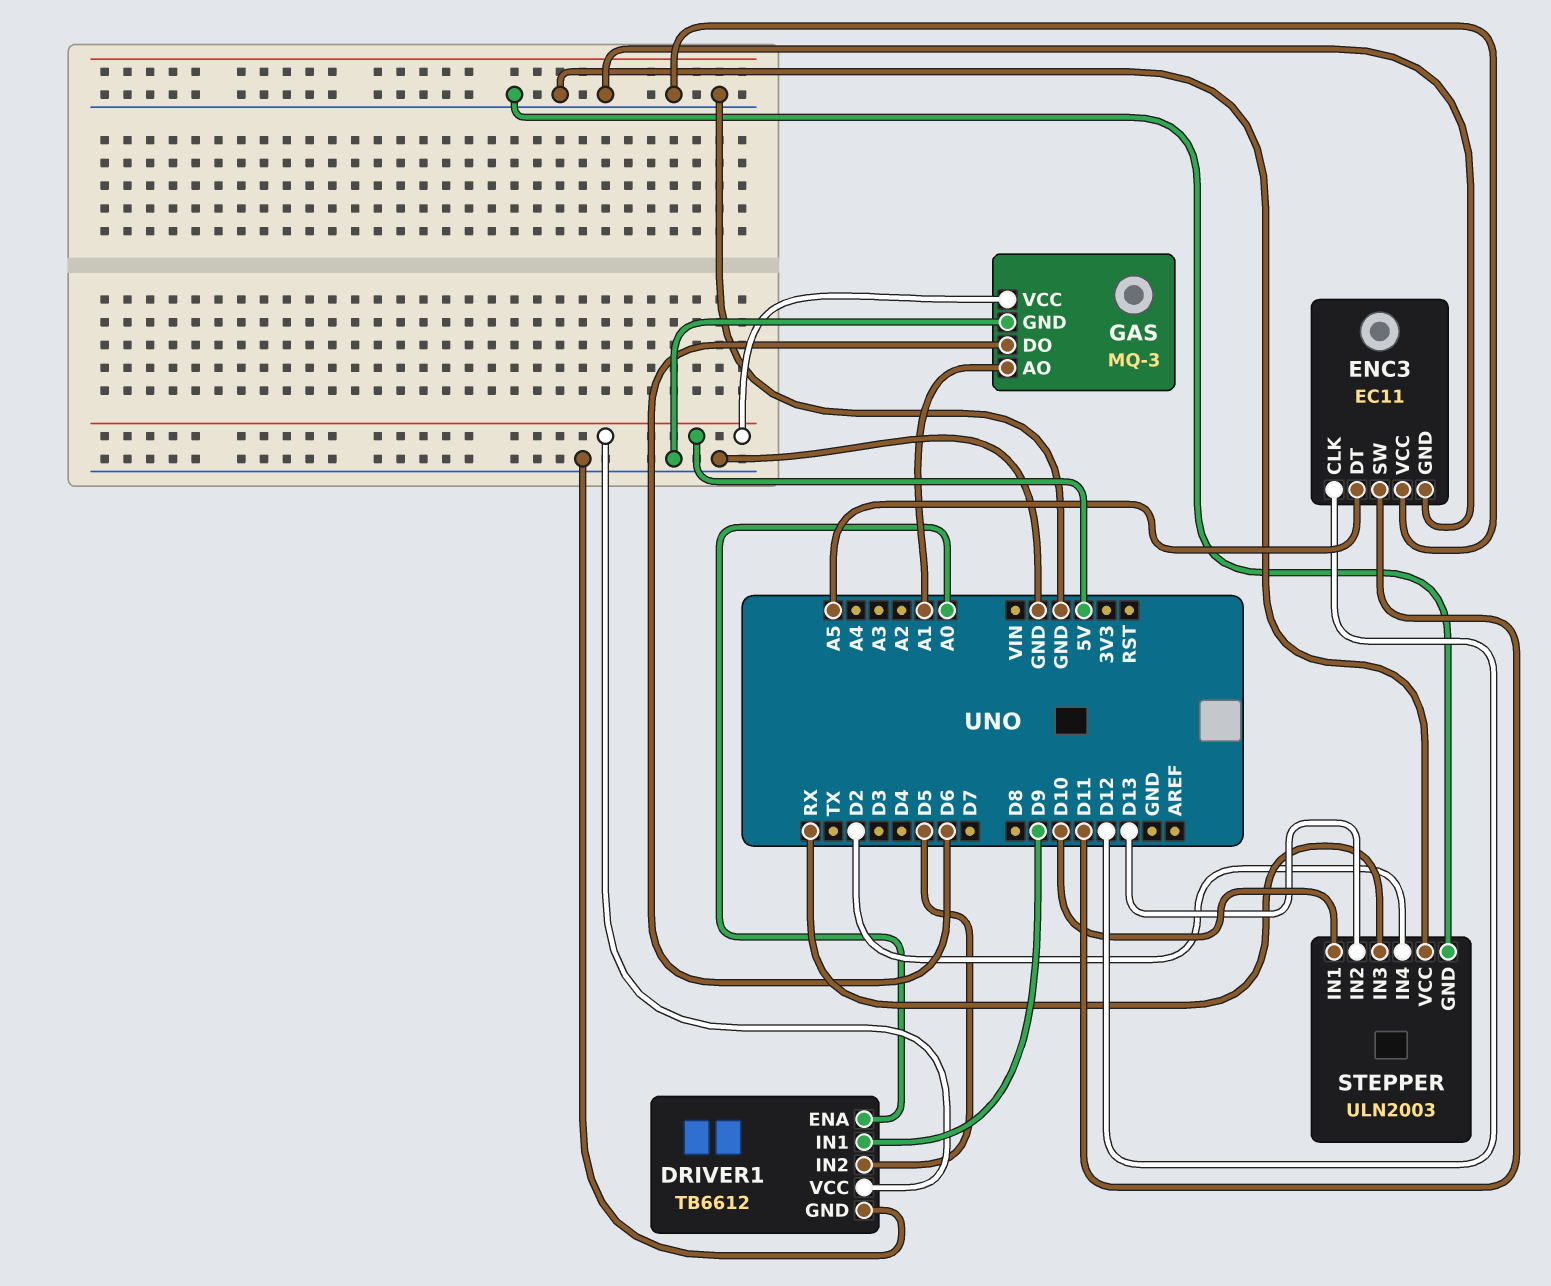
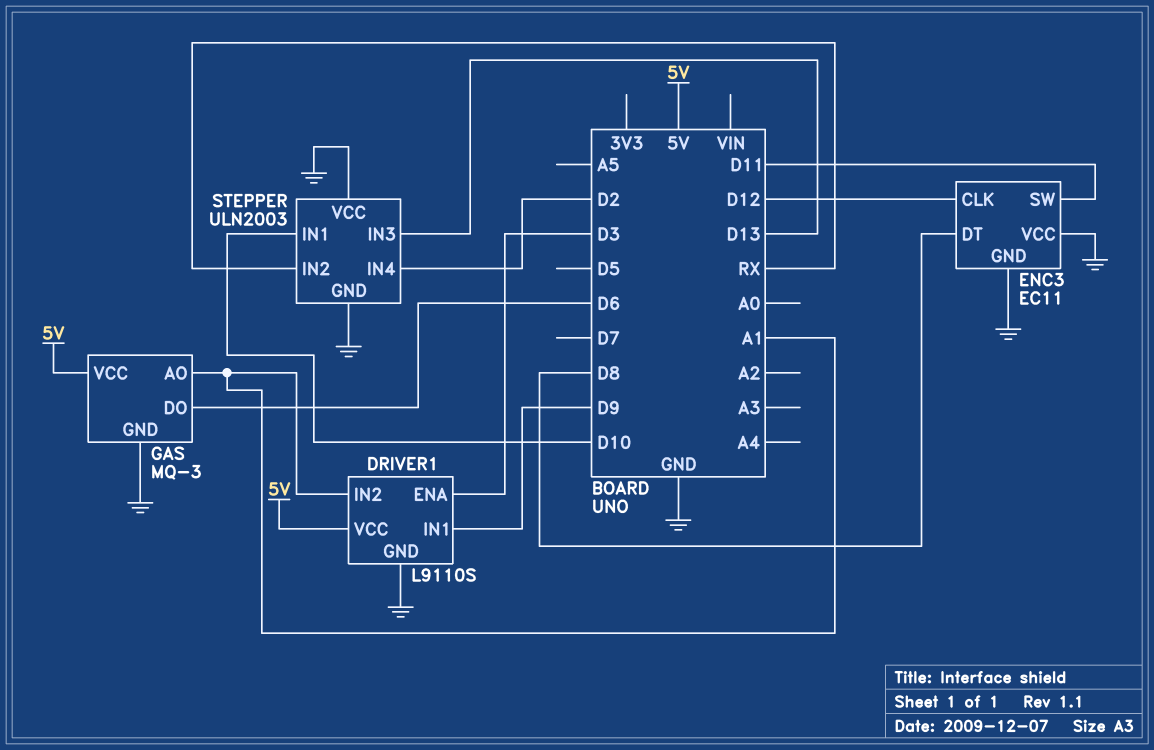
DRIVER1: TB6612 -> L9110S
DRIVER1 pin ENA: A0 -> D3
DRIVER1 pin IN2: D5 -> A1
ENC3 pin DT: A5 -> D8
STEPPER pin IN2: D13 -> RX
STEPPER pin IN3: RX -> D13

